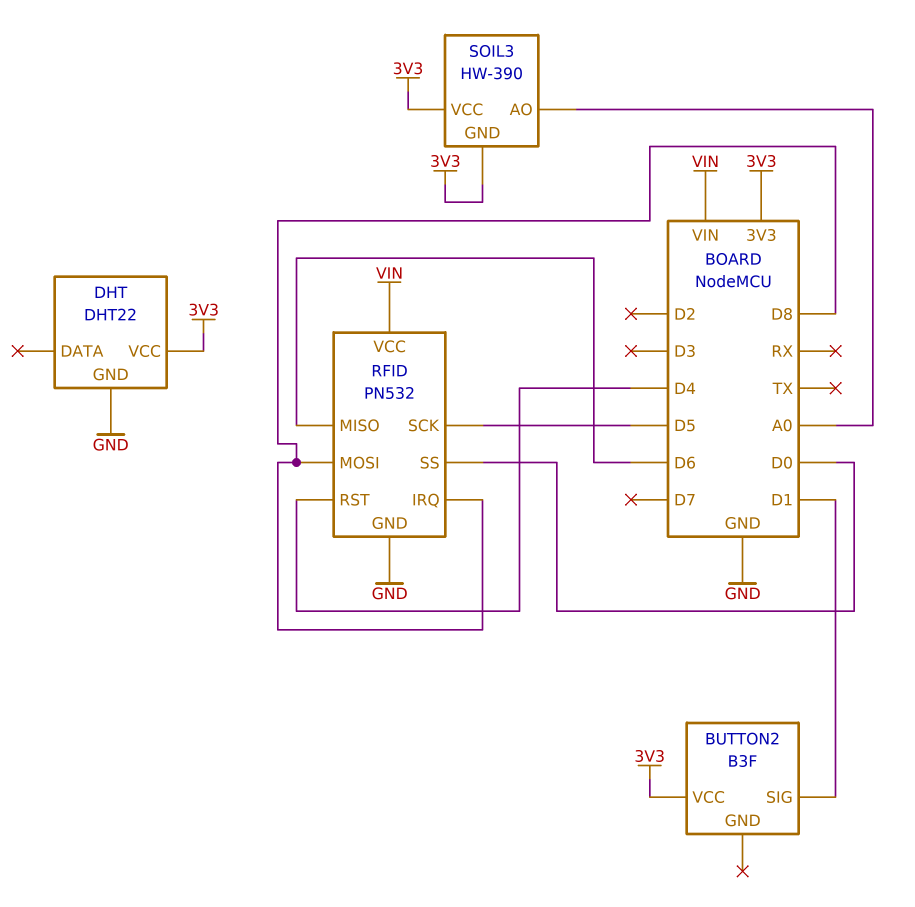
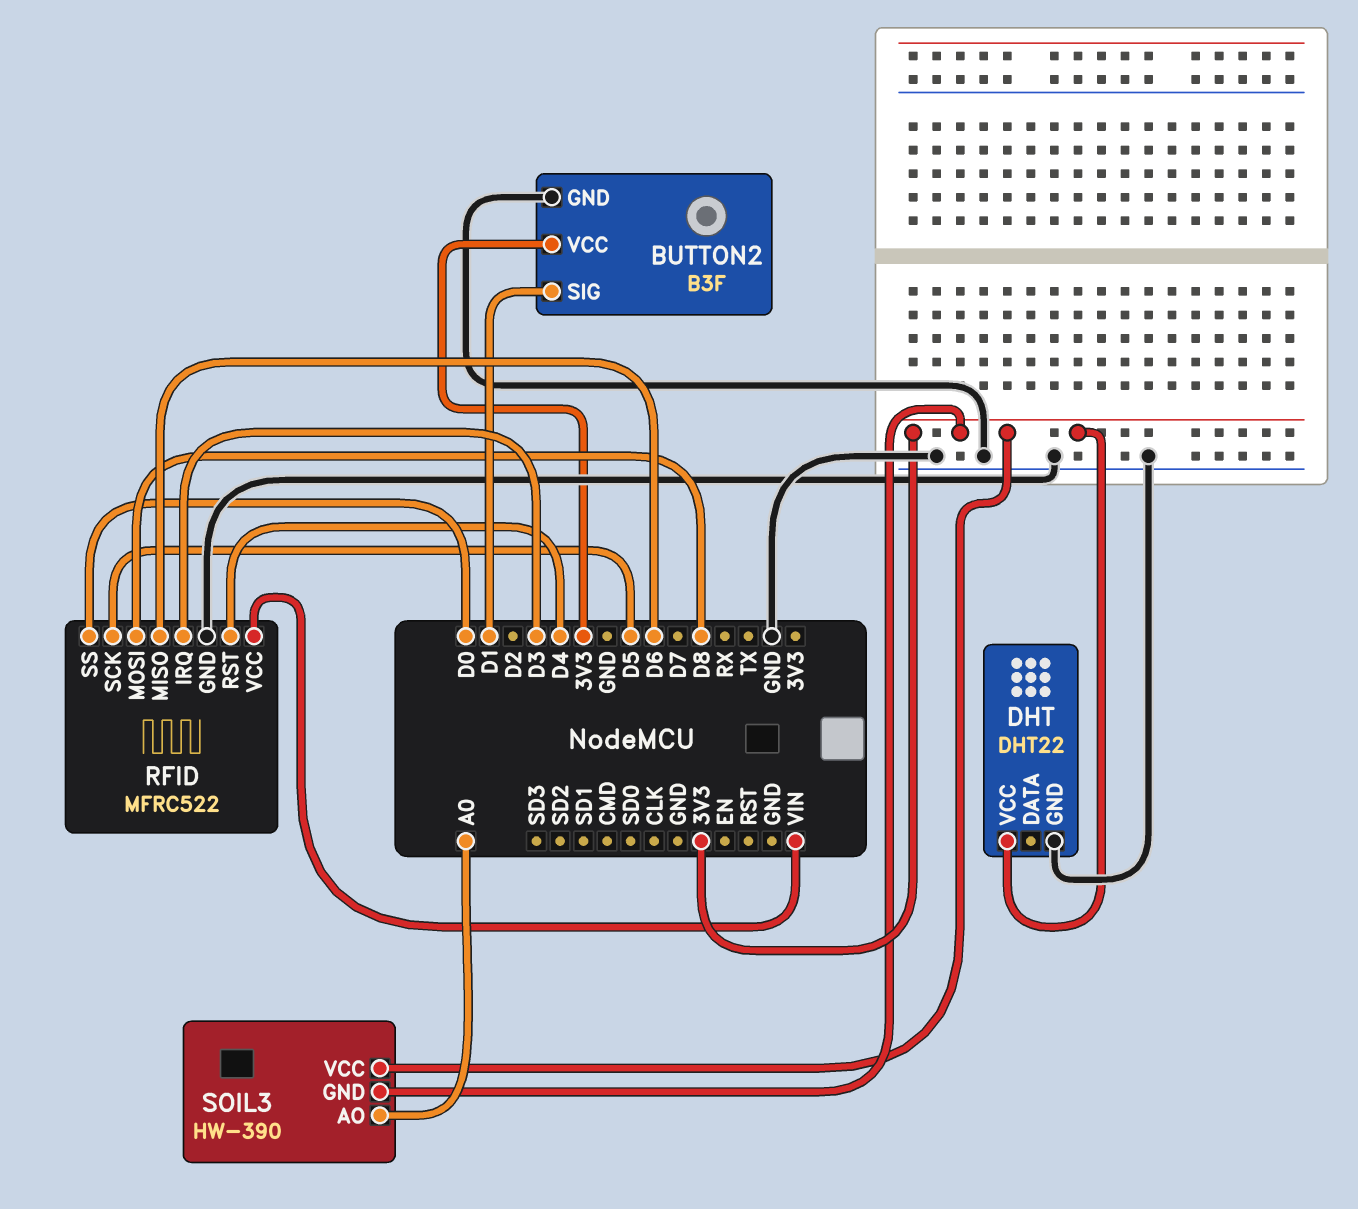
BUTTON2 pin GND: none -> GND
RFID: PN532 -> MFRC522
RFID pin IRQ: D8 -> D3

